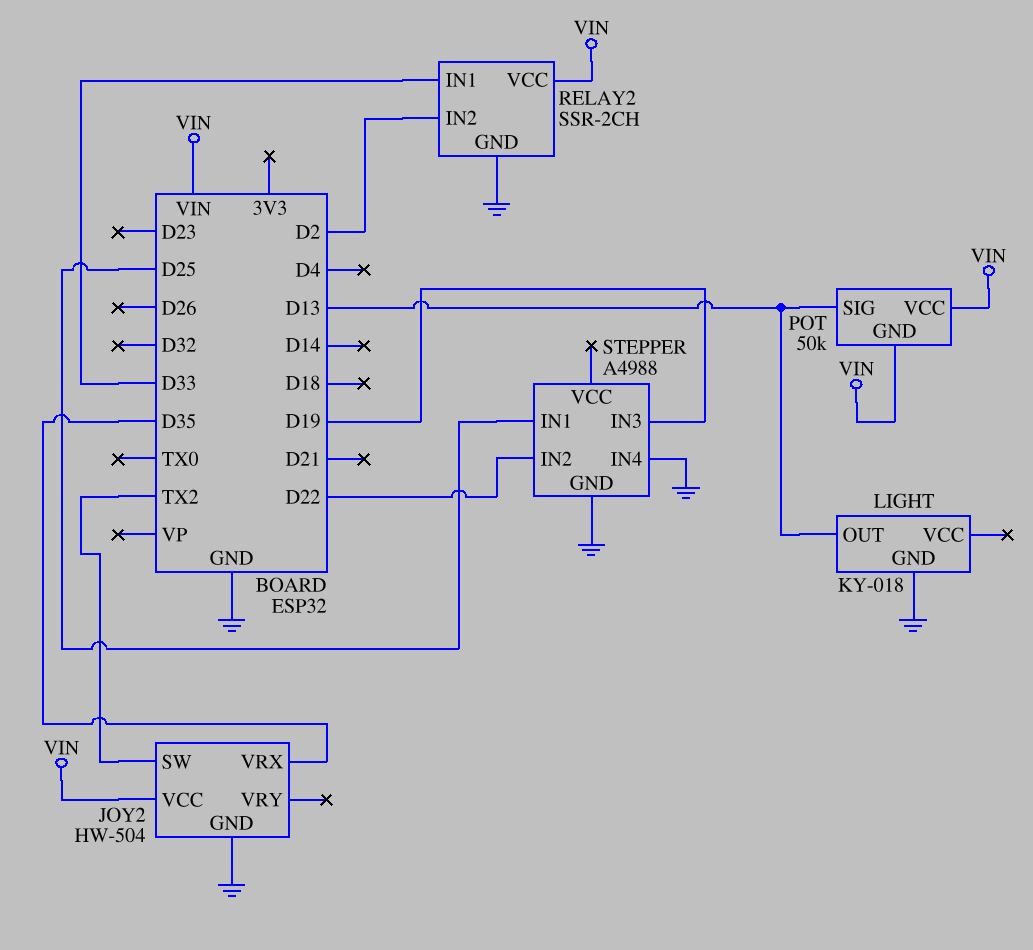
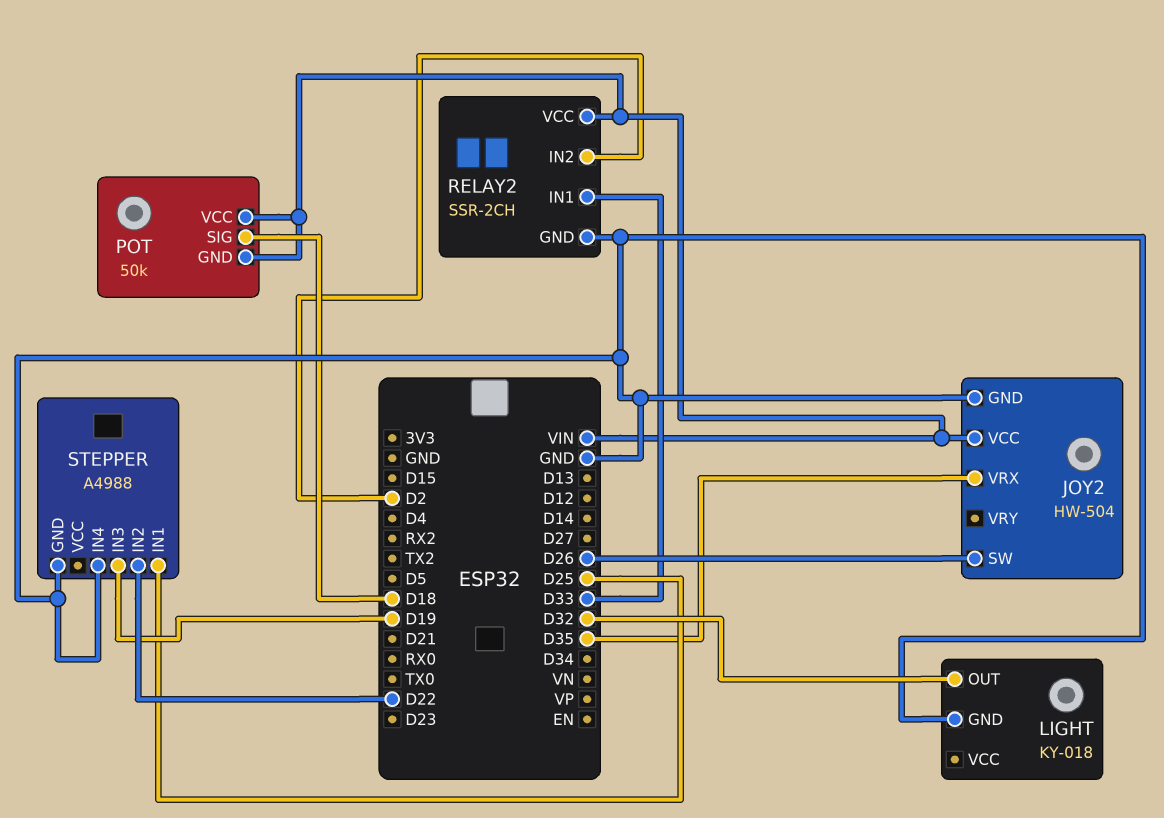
JOY2 pin SW: TX2 -> D26
LIGHT pin OUT: D13 -> D32
POT pin SIG: D13 -> D18

